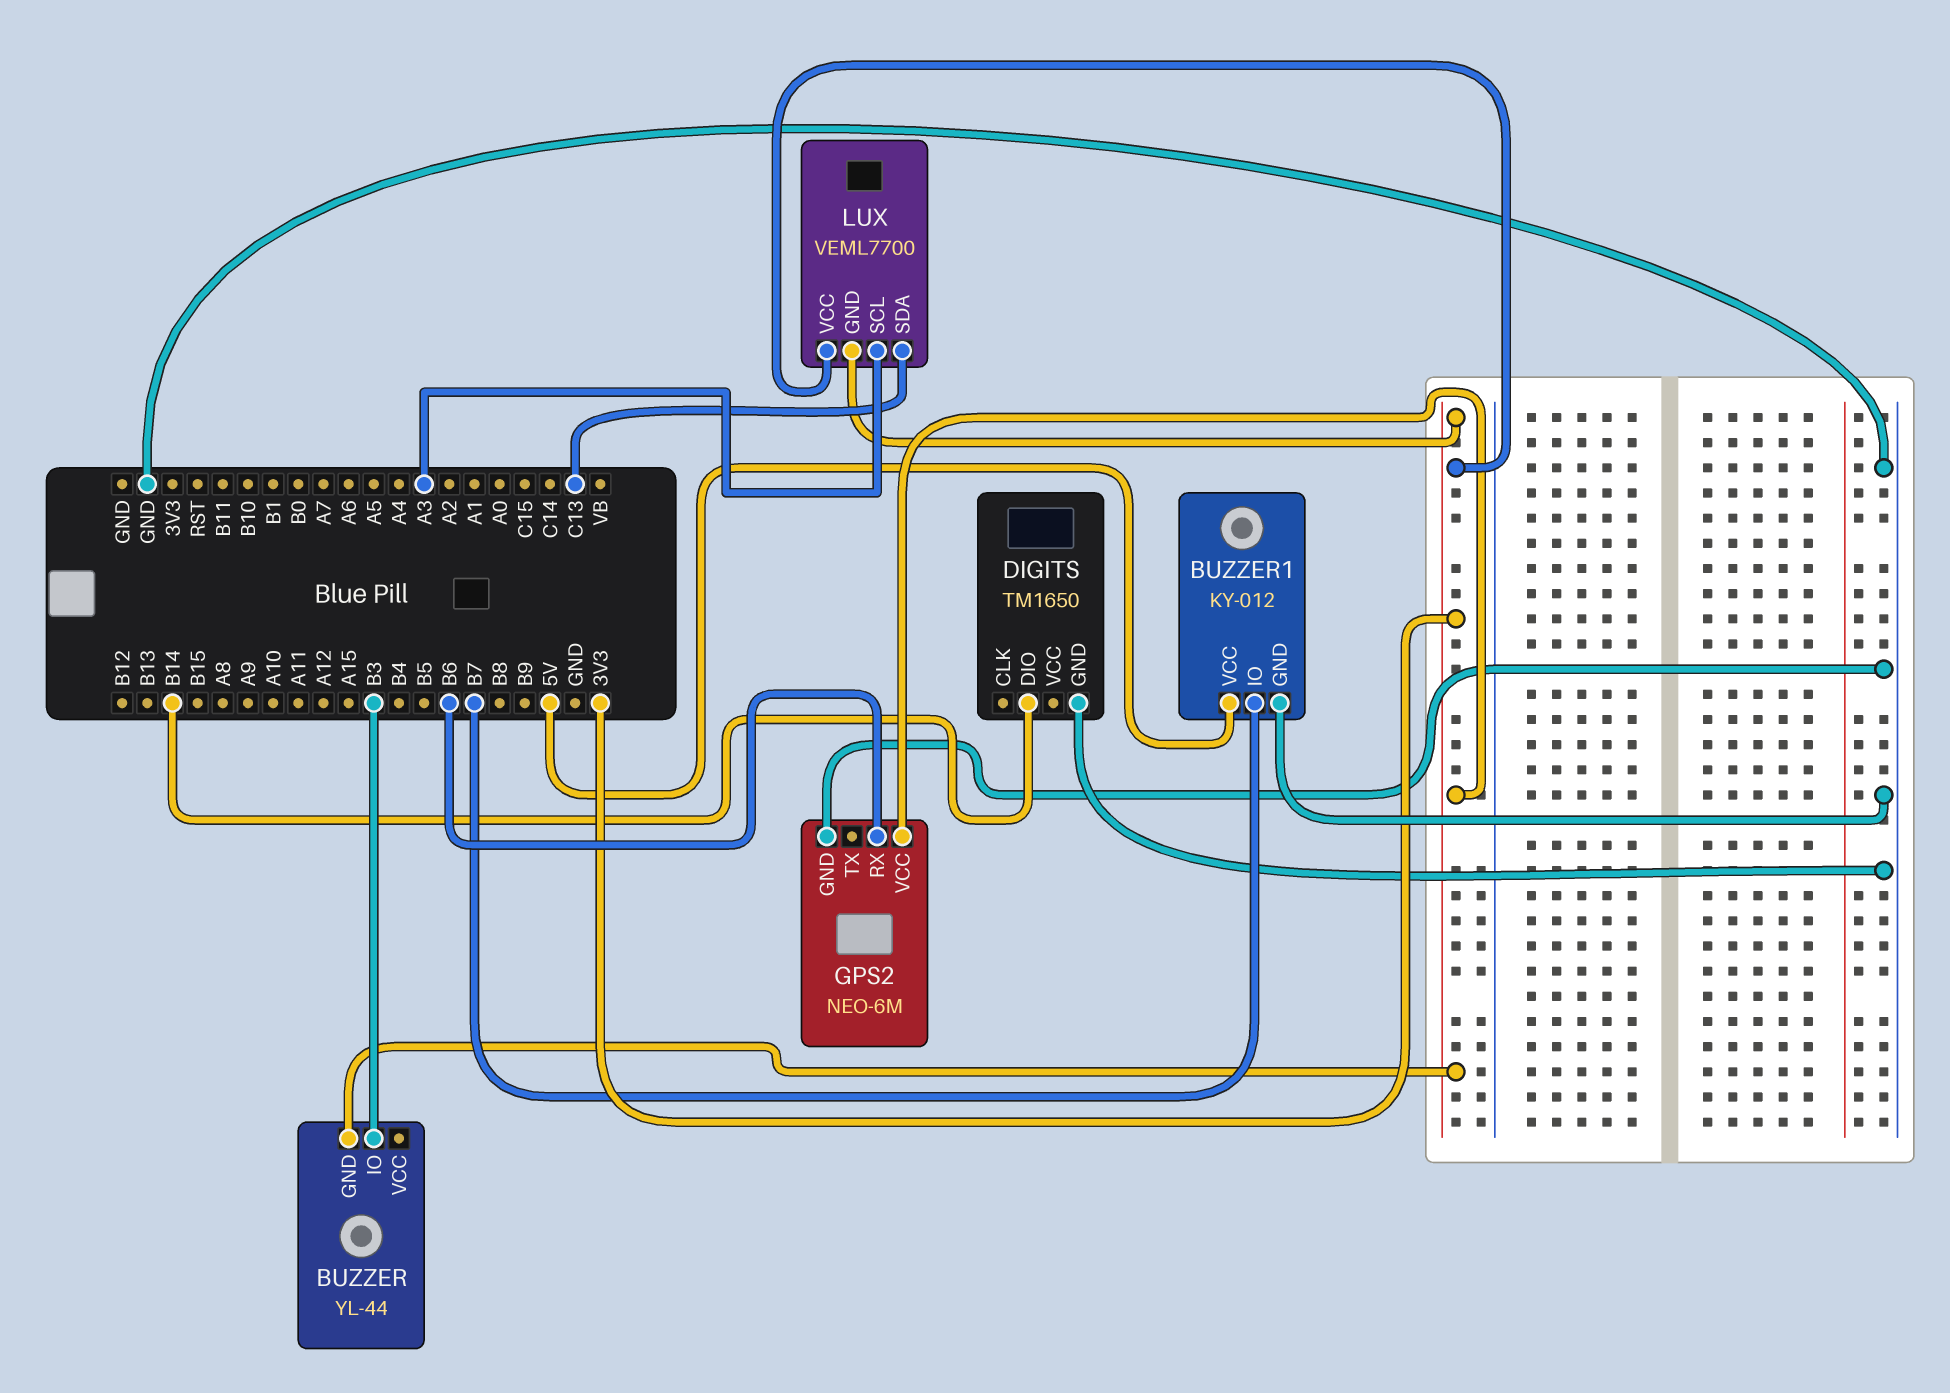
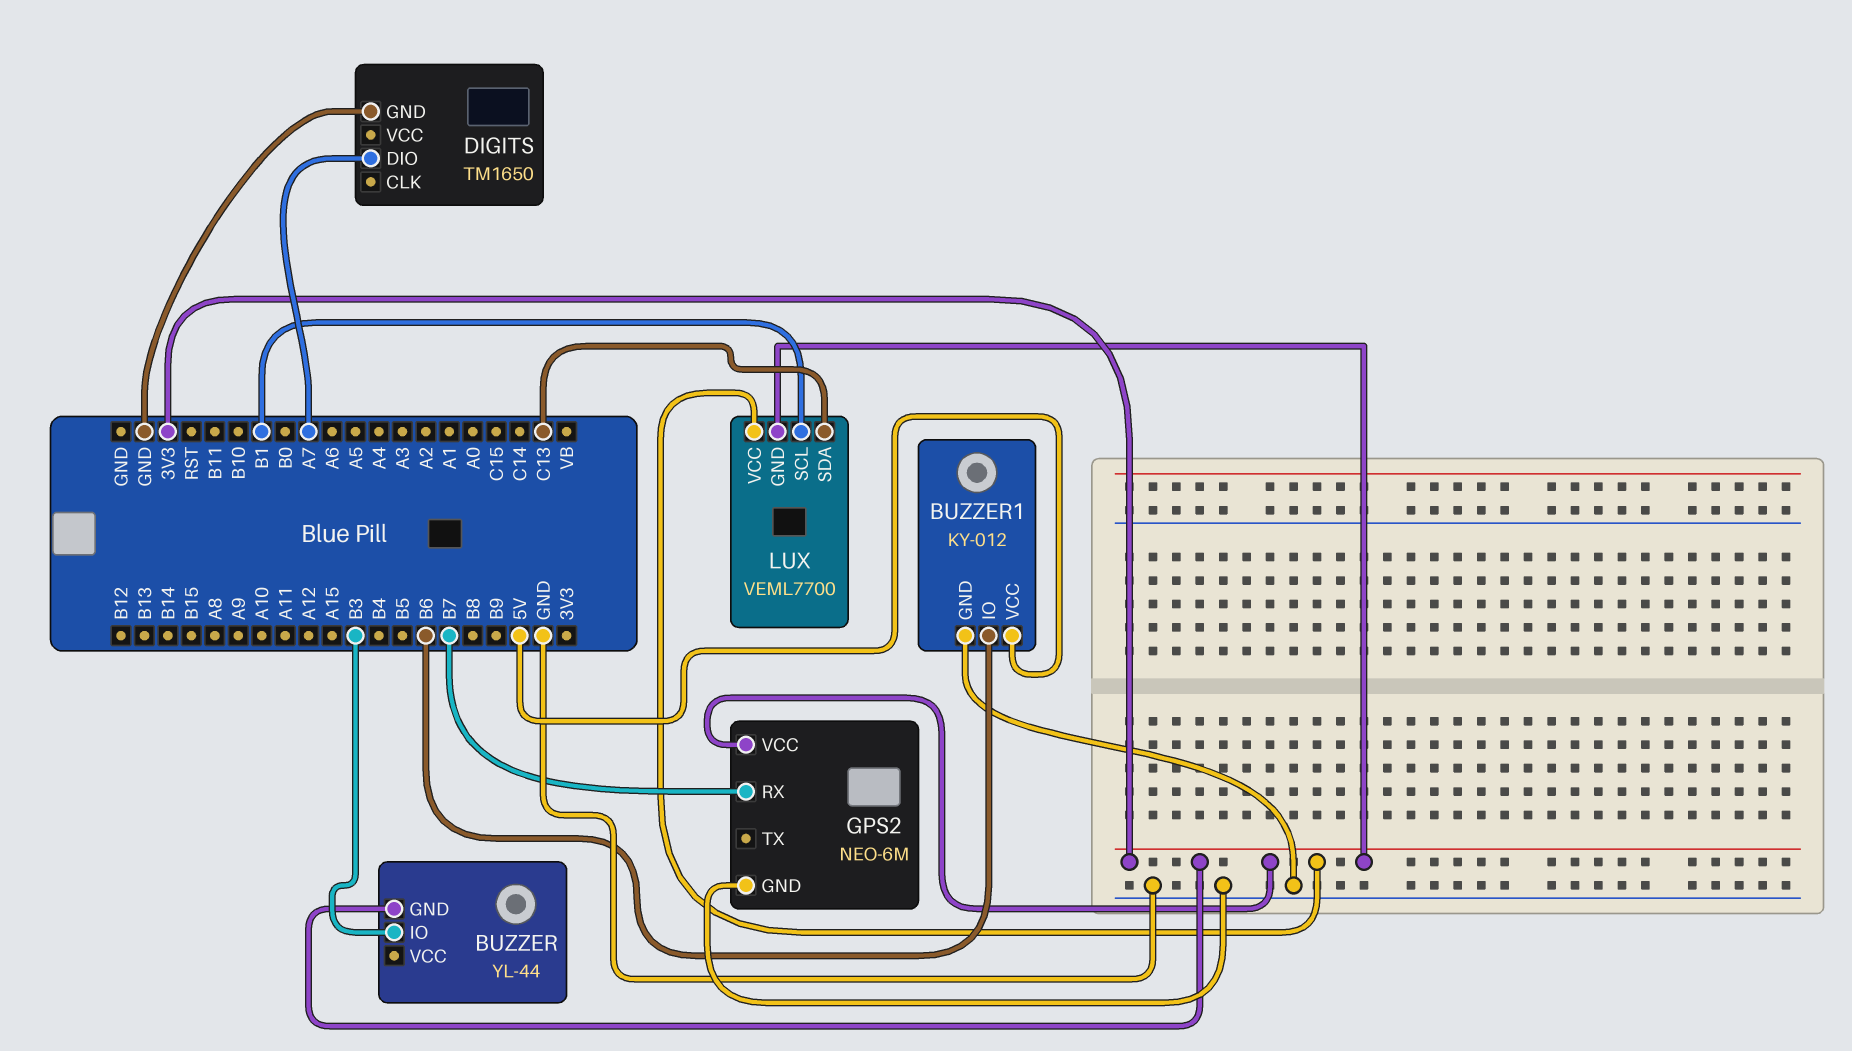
BUZZER1 pin IO: B7 -> B6
DIGITS pin DIO: B14 -> A7
GPS2 pin RX: B6 -> B7
LUX pin SCL: A3 -> B1

